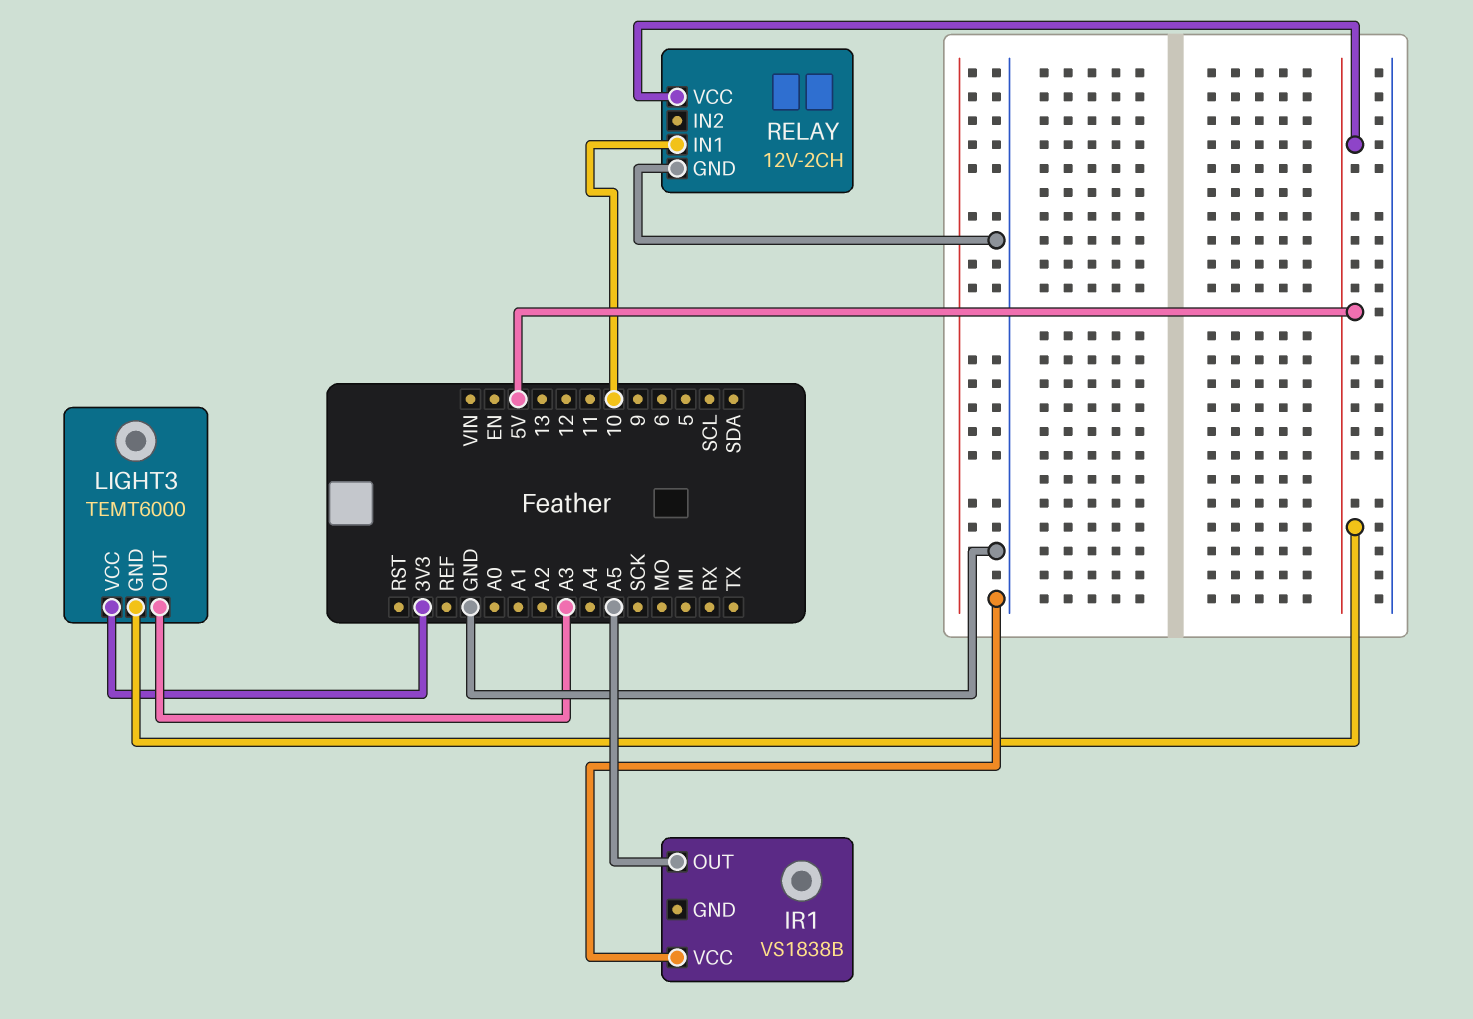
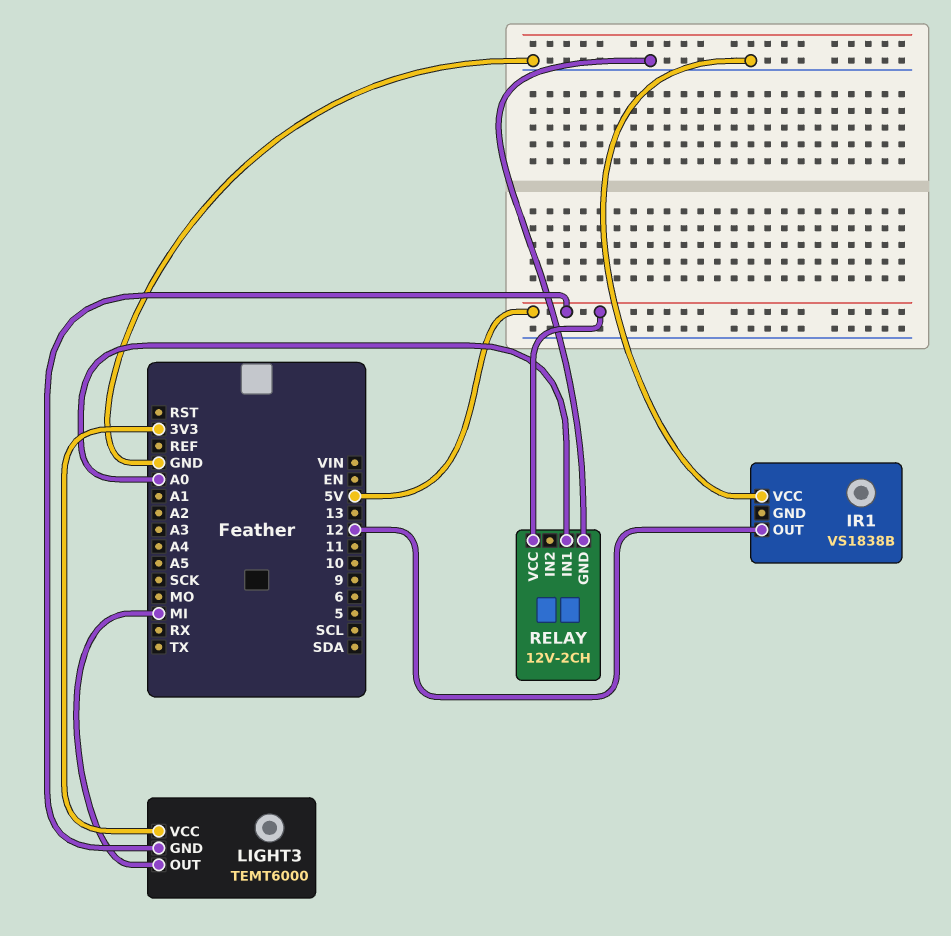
IR1 pin OUT: A5 -> 12
LIGHT3 pin OUT: A3 -> MI
RELAY pin IN1: 10 -> A0

